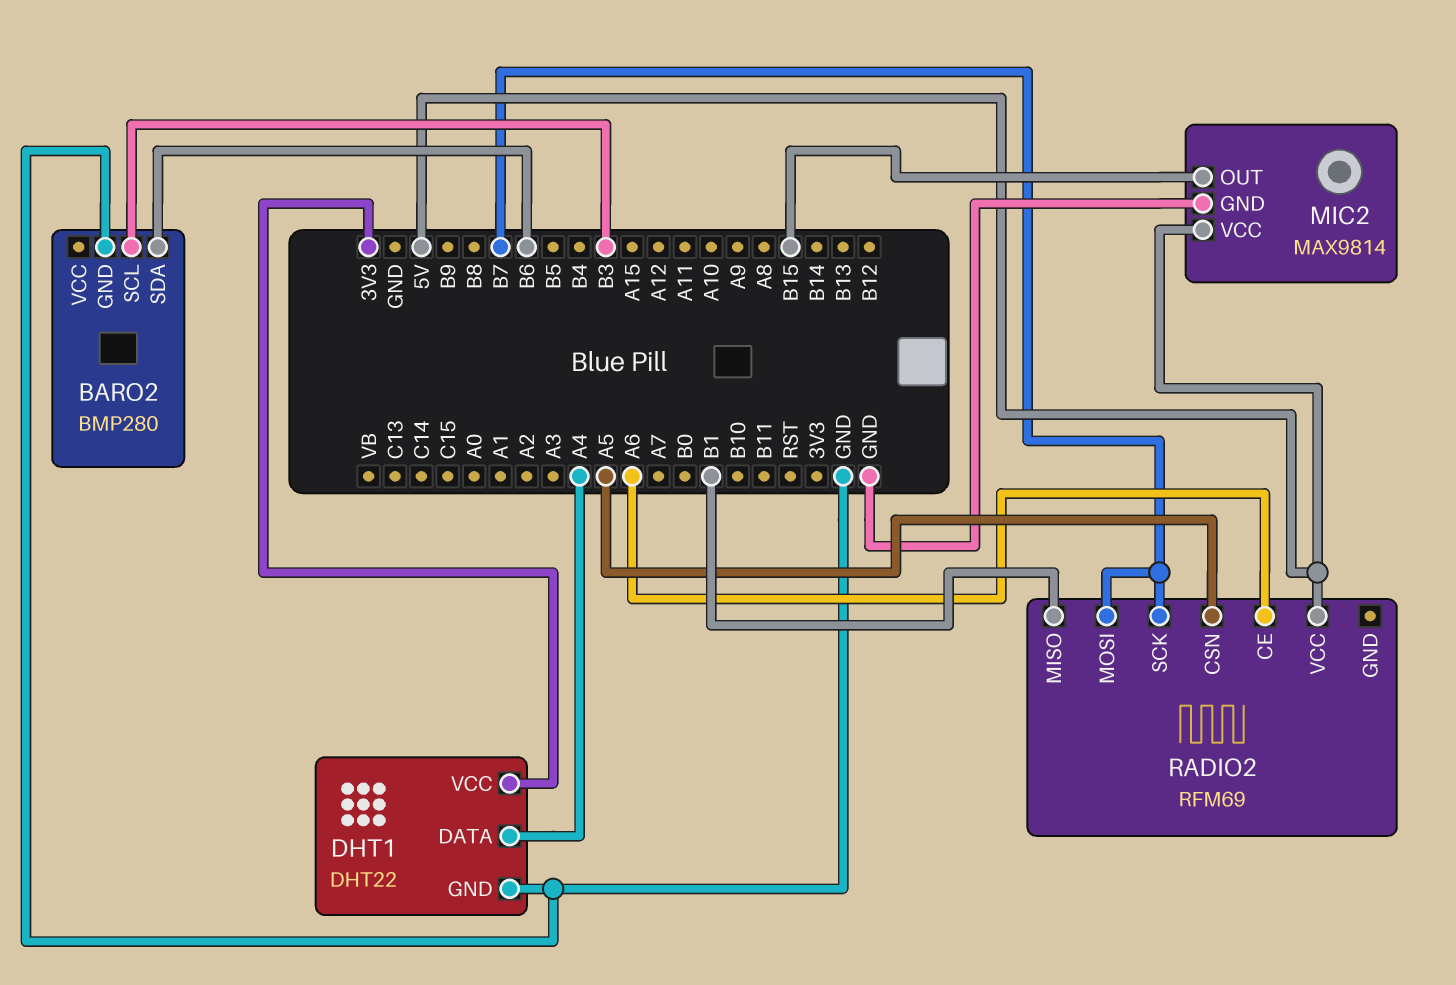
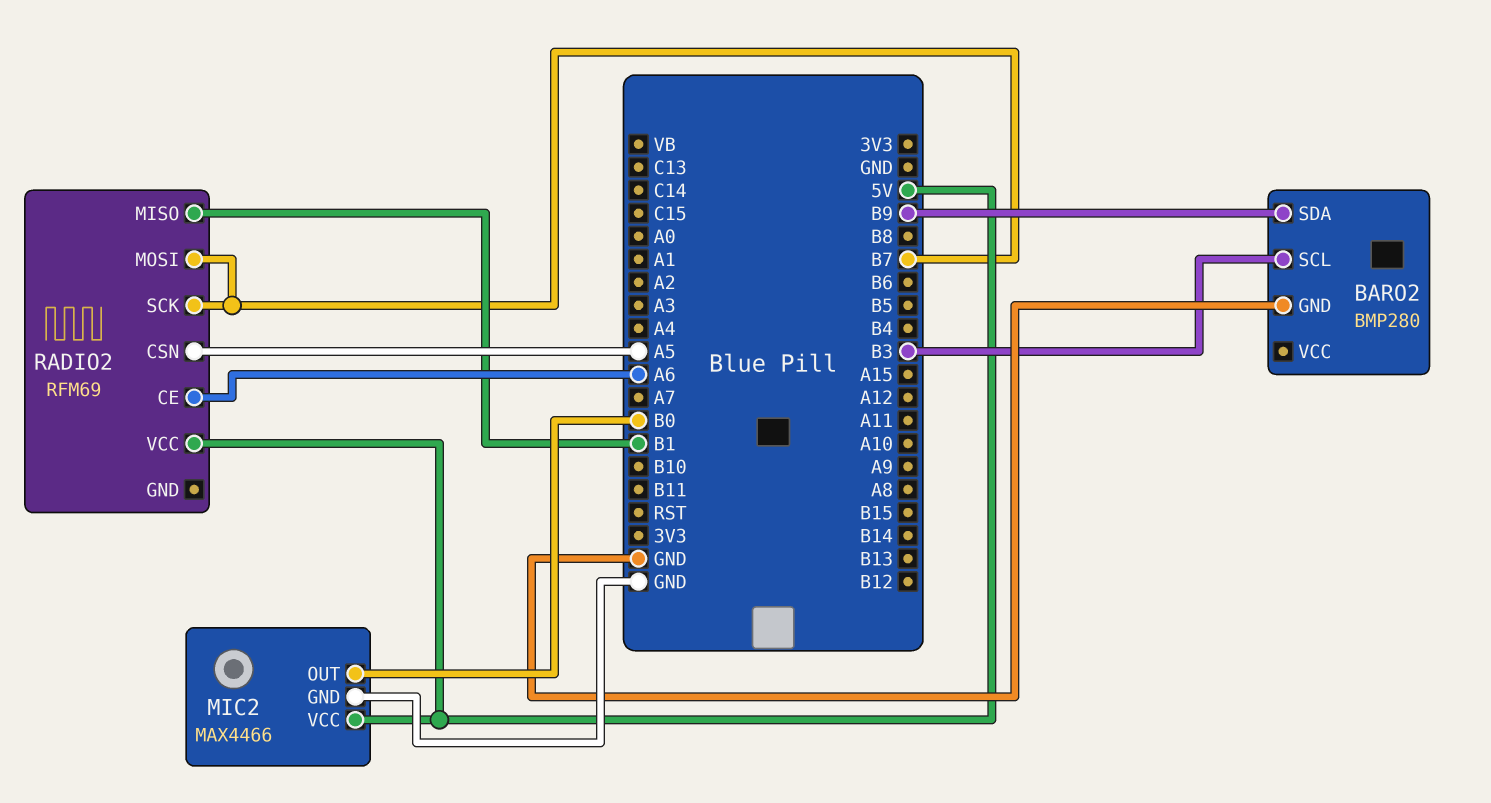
BARO2 pin SDA: B6 -> B9
DHT1: DHT22 -> none
DHT1 pin DATA: A4 -> none
DHT1 pin GND: GND -> none
DHT1 pin VCC: 3V3 -> none
MIC2: MAX9814 -> MAX4466
MIC2 pin OUT: B15 -> B0

